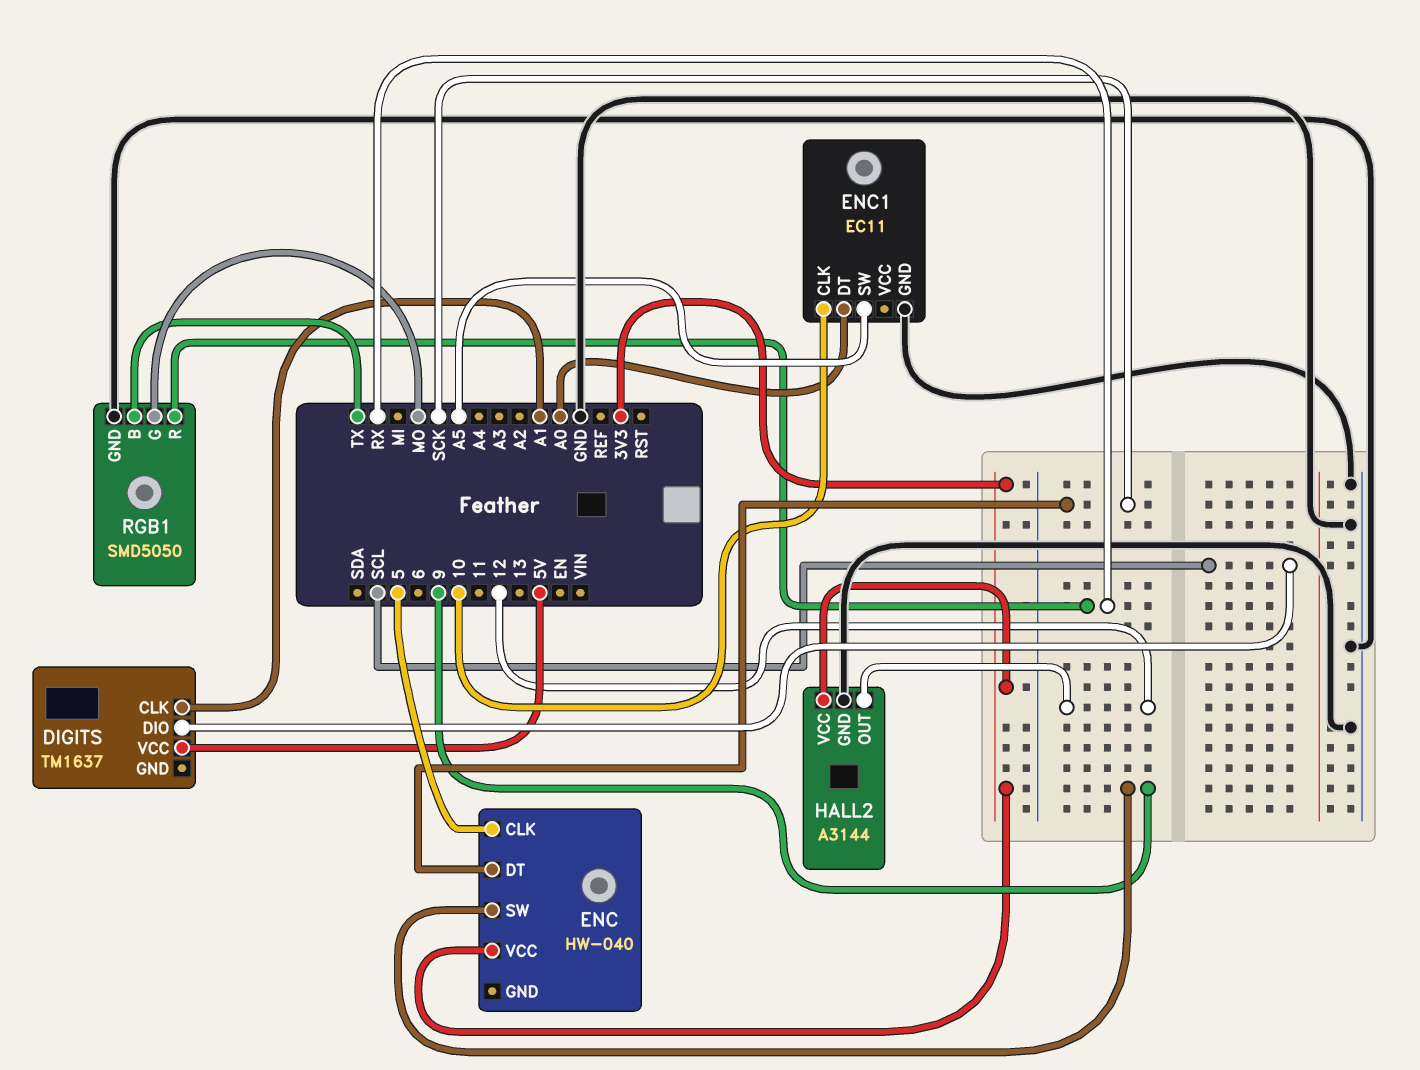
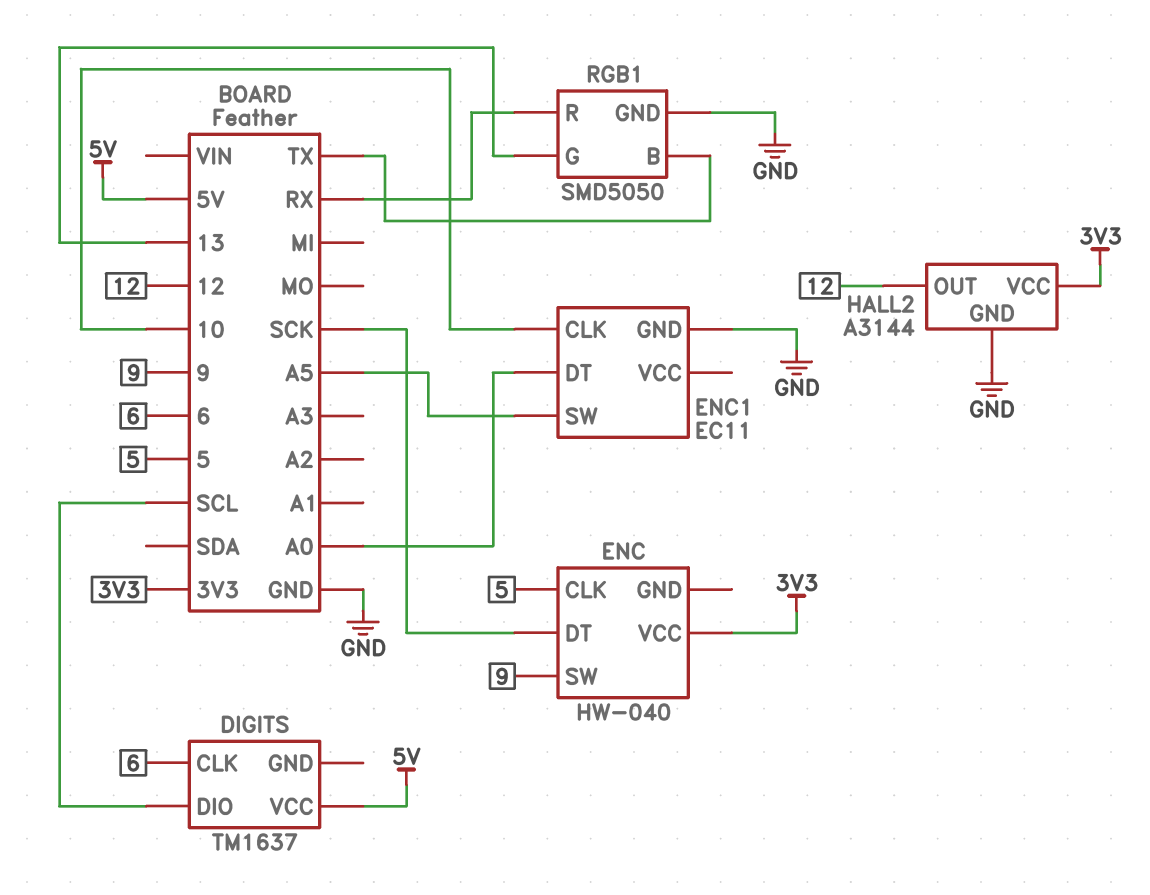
DIGITS pin CLK: A1 -> 6
RGB1 pin G: MO -> 13

